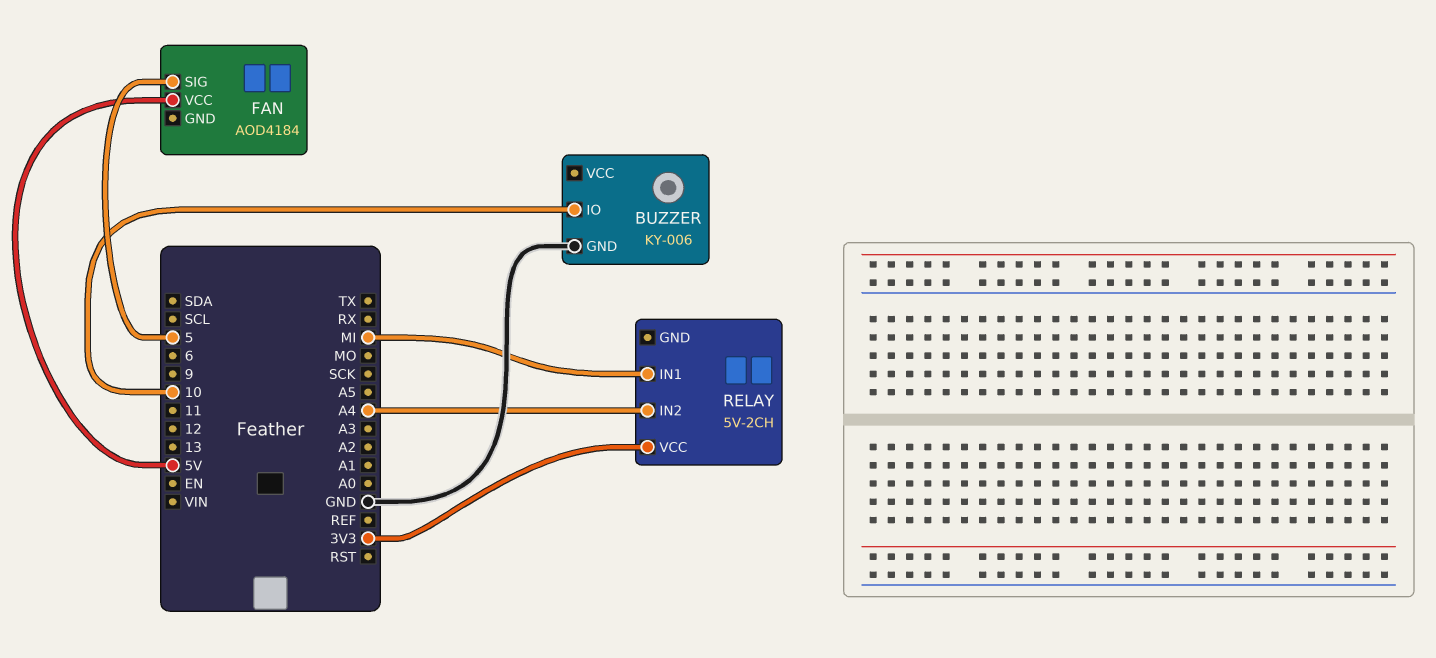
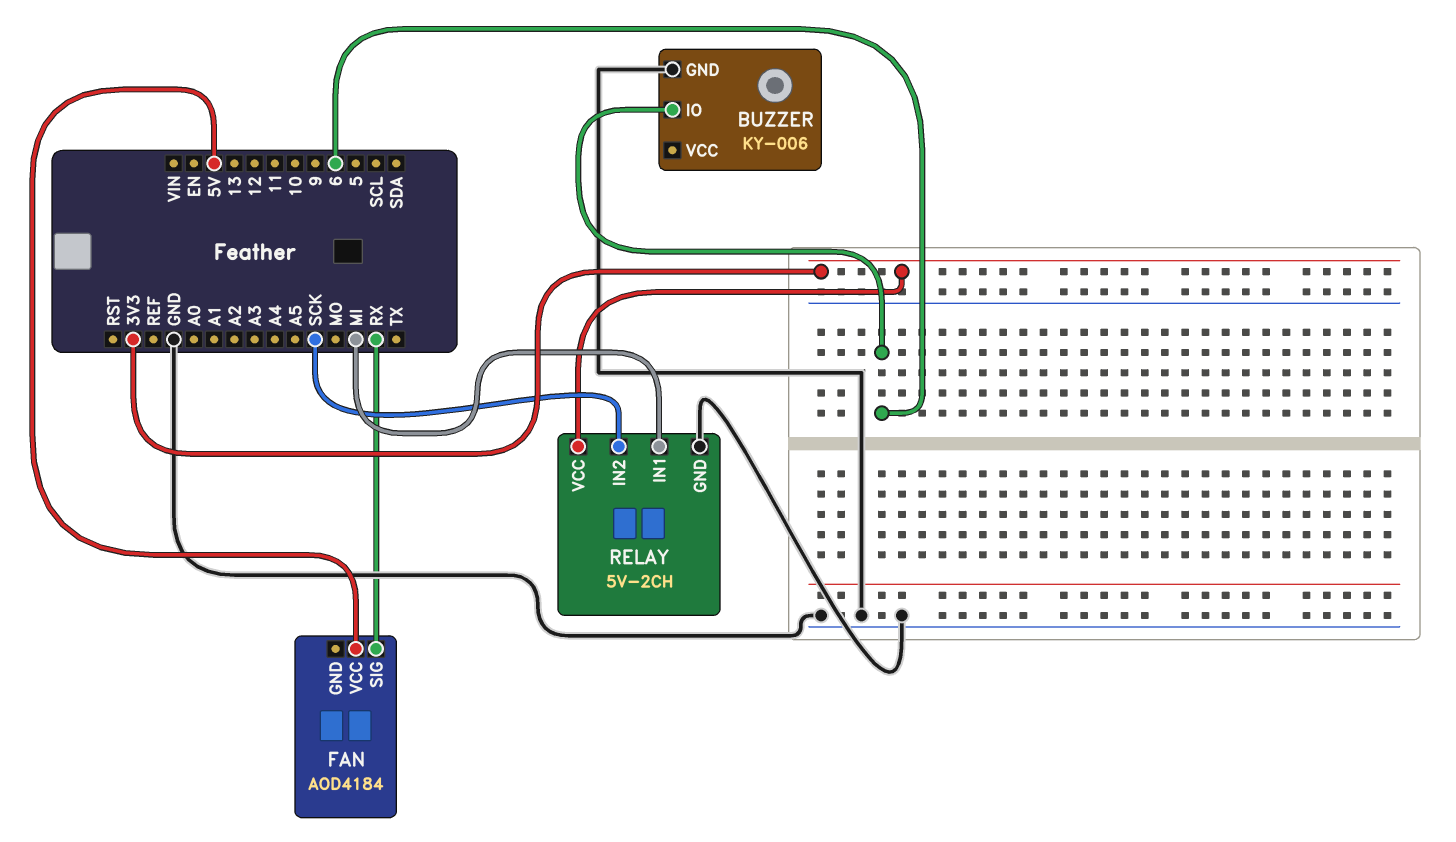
BUZZER pin IO: 10 -> 6
FAN pin SIG: 5 -> RX
RELAY pin GND: none -> GND
RELAY pin IN2: A4 -> SCK

